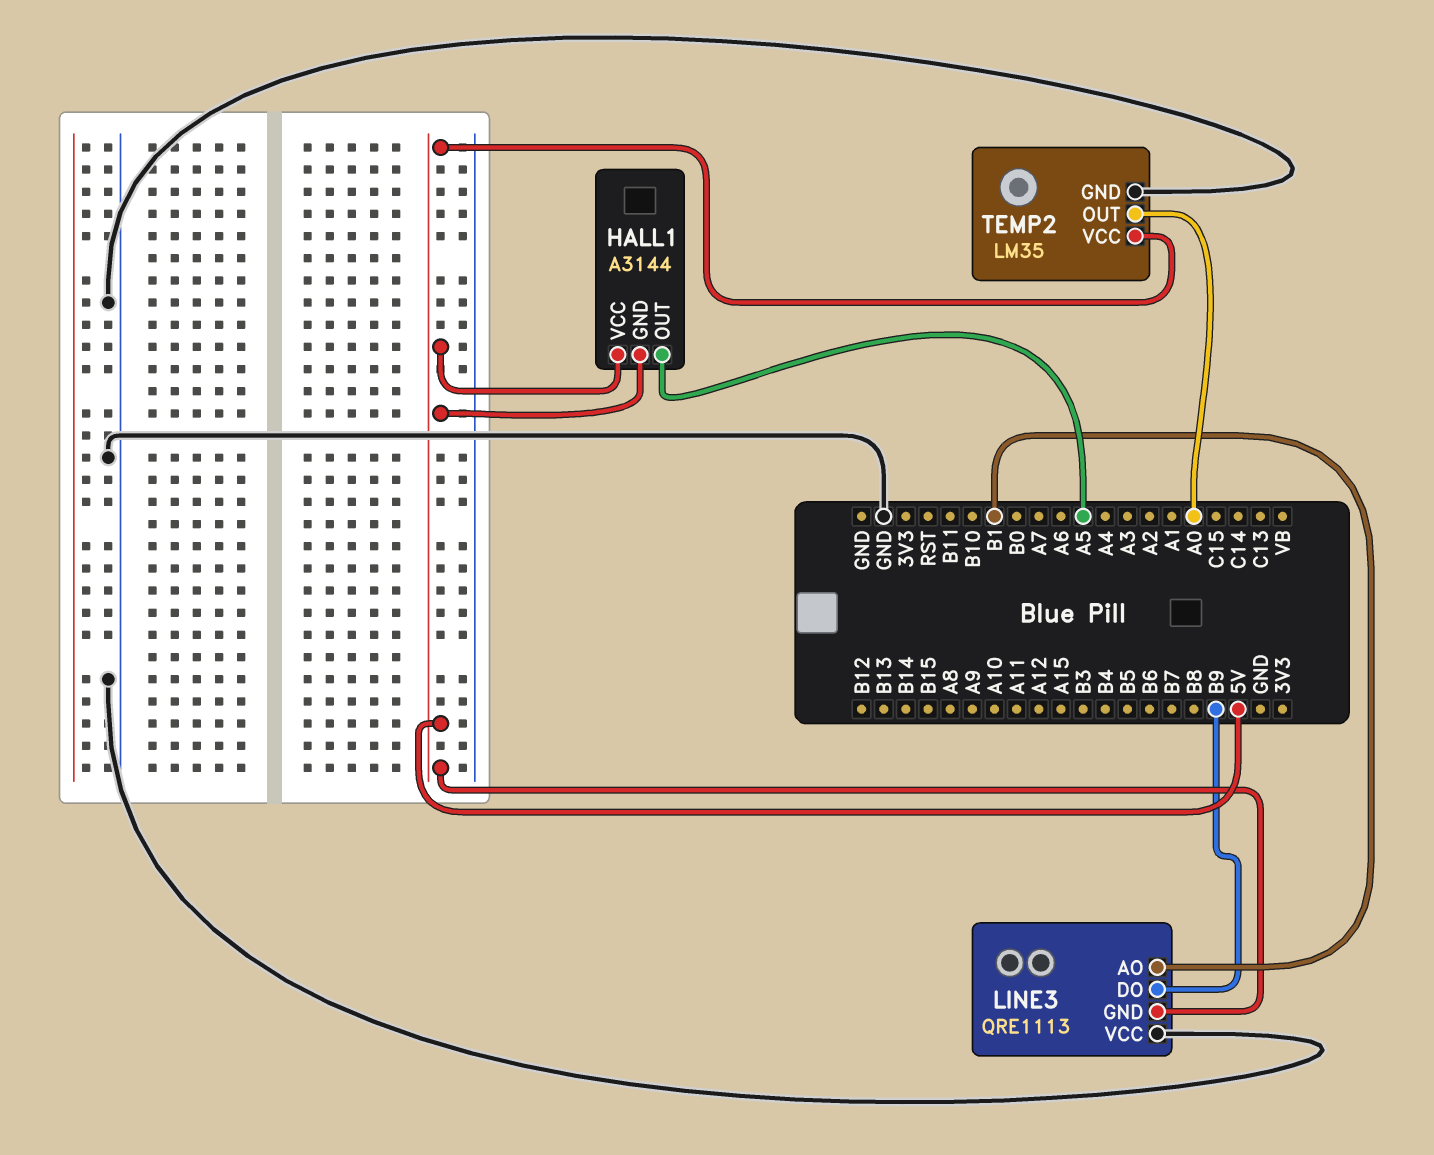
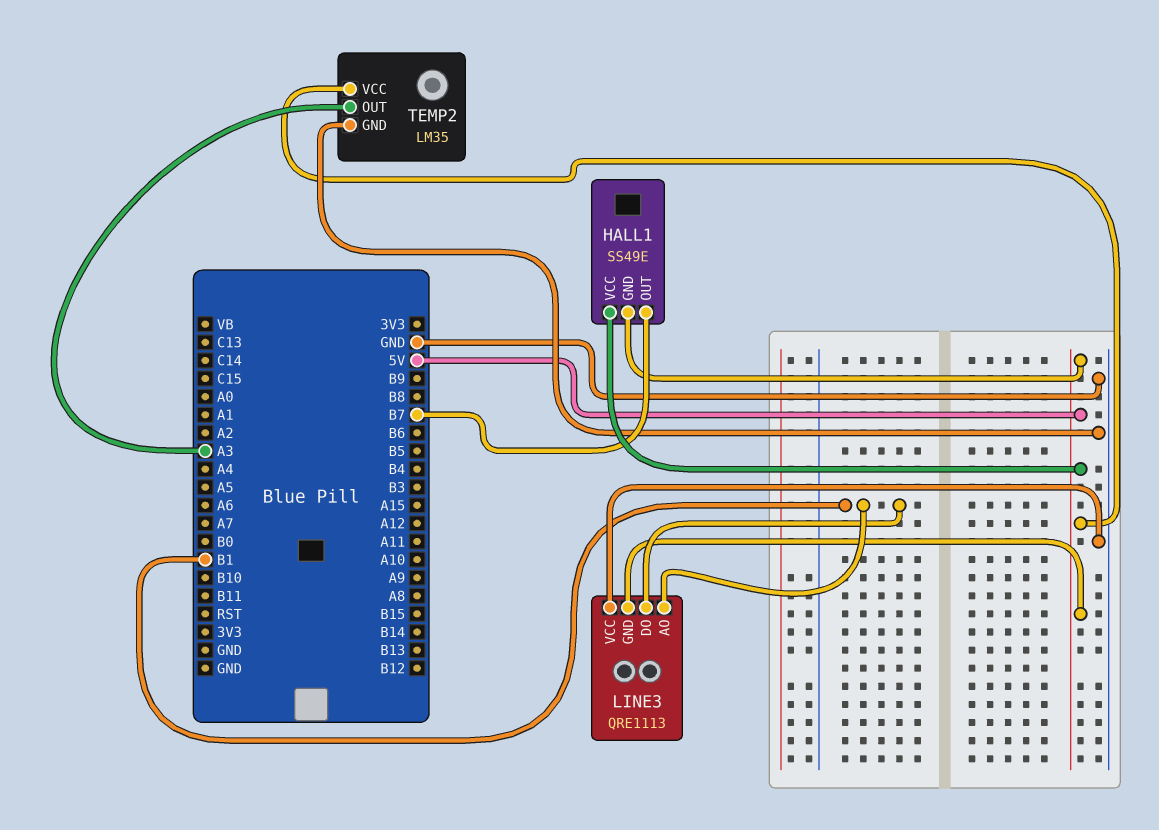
HALL1: A3144 -> SS49E
HALL1 pin OUT: A5 -> B7
LINE3 pin DO: B9 -> B1
TEMP2 pin OUT: A0 -> A3

